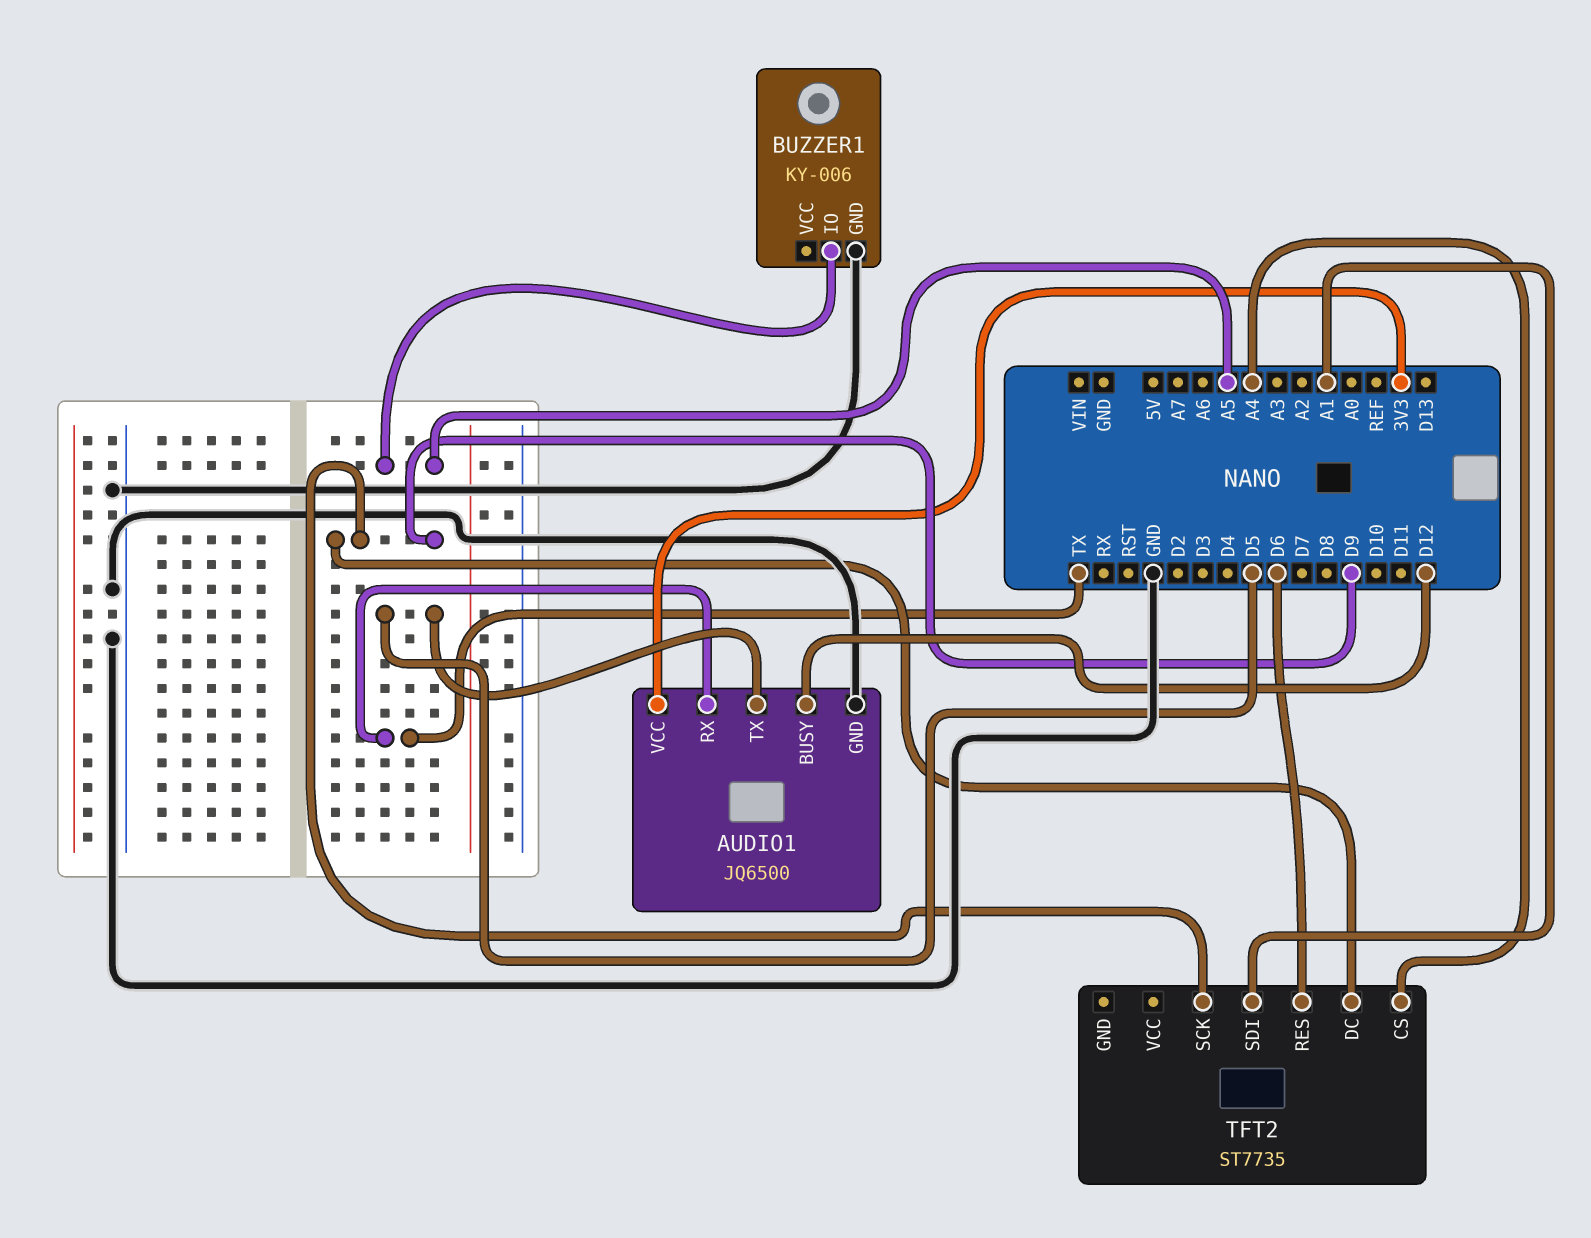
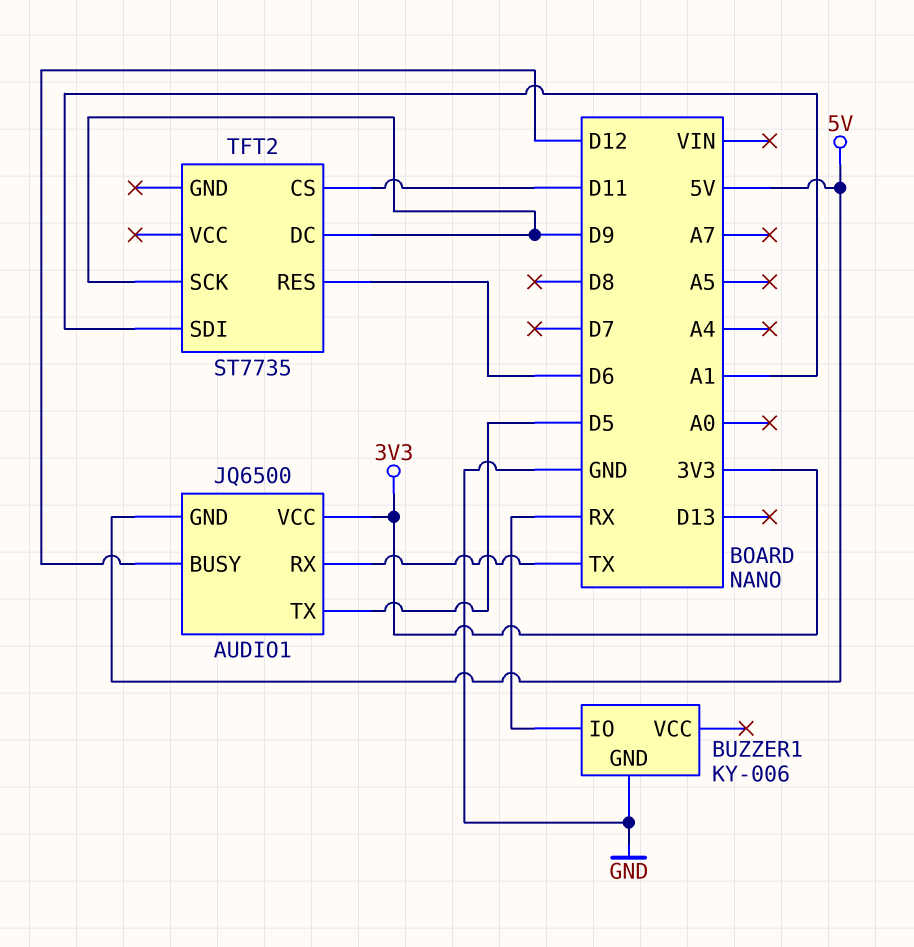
AUDIO1 pin GND: GND -> 5V
BUZZER1 pin IO: A5 -> RX
TFT2 pin CS: A4 -> D11

